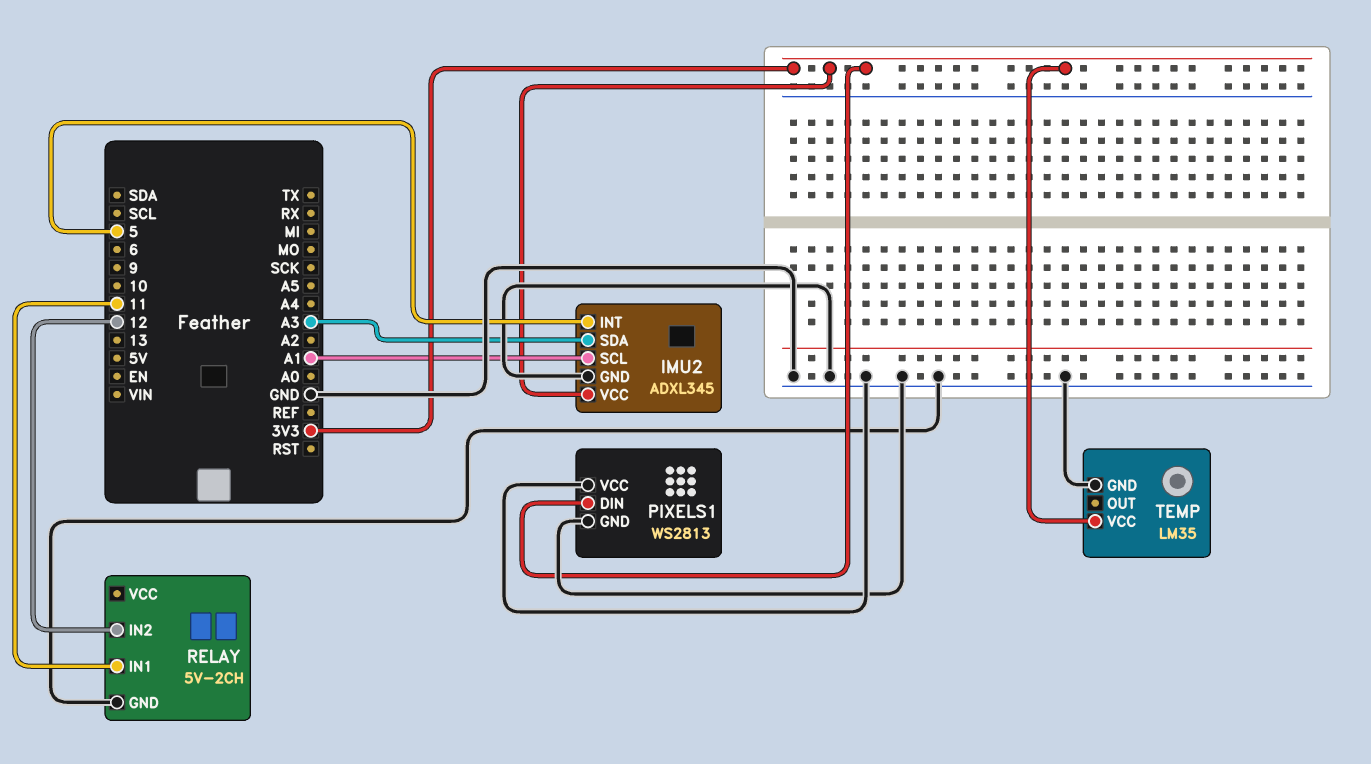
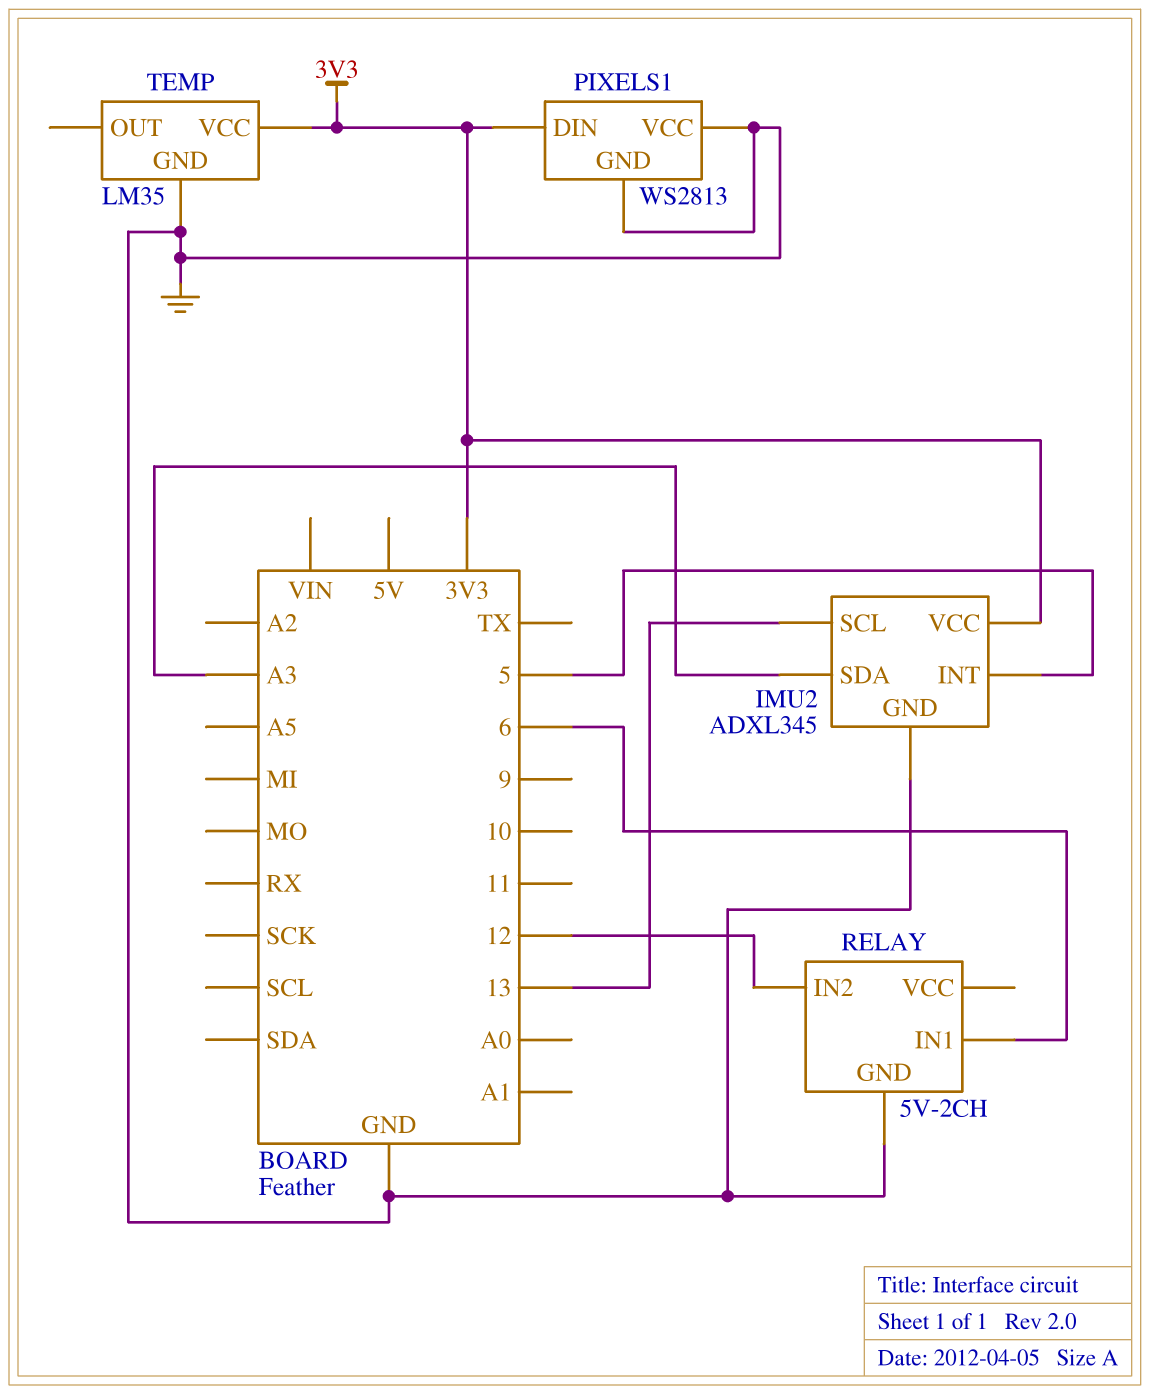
IMU2 pin SCL: A1 -> 13
RELAY pin IN1: 11 -> 6

